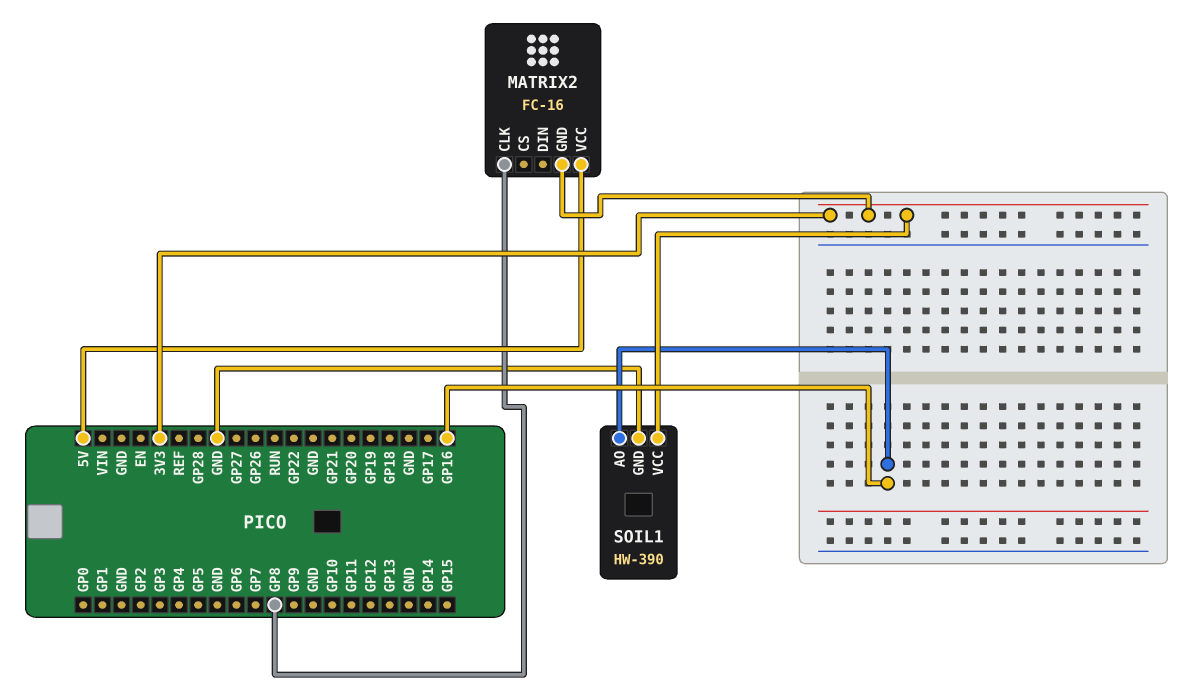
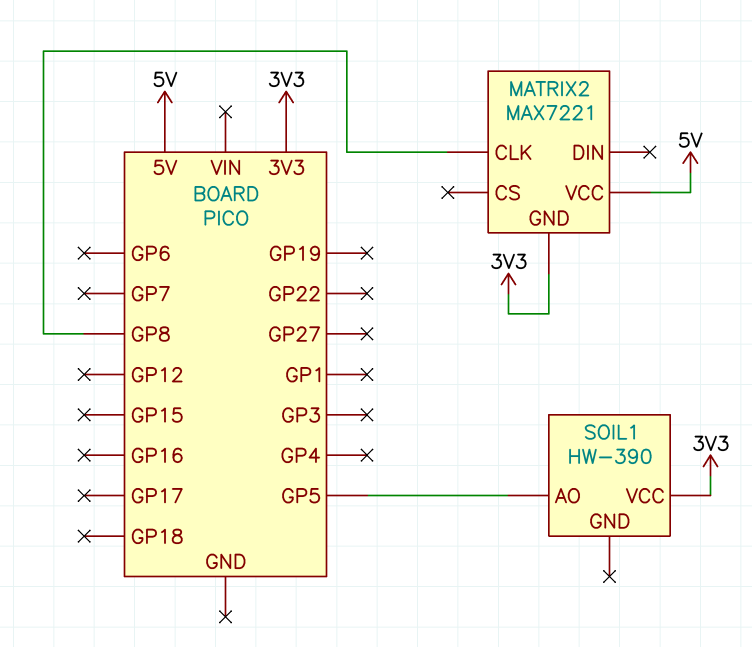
MATRIX2: FC-16 -> MAX7221
SOIL1 pin AO: GP16 -> GP5
SOIL1 pin GND: GND -> none

